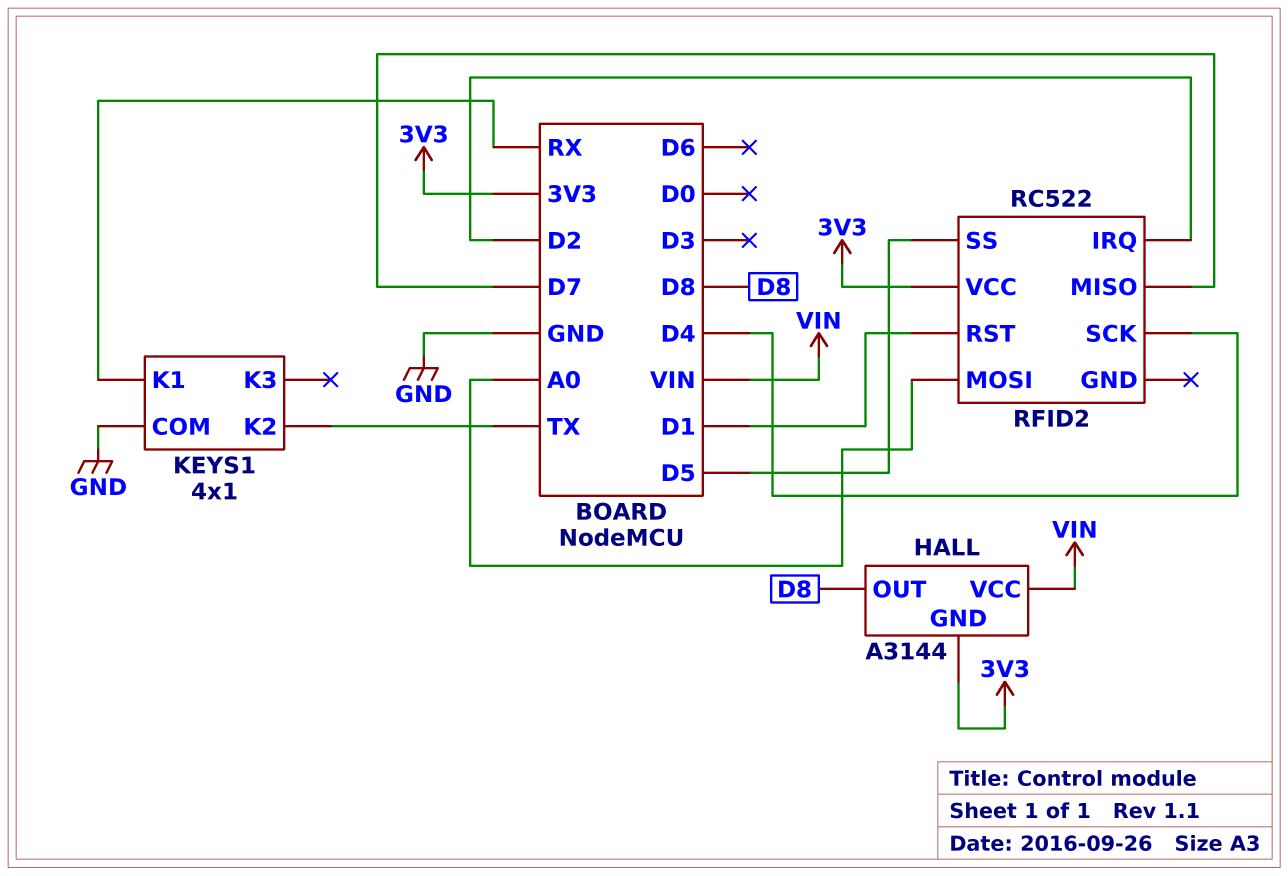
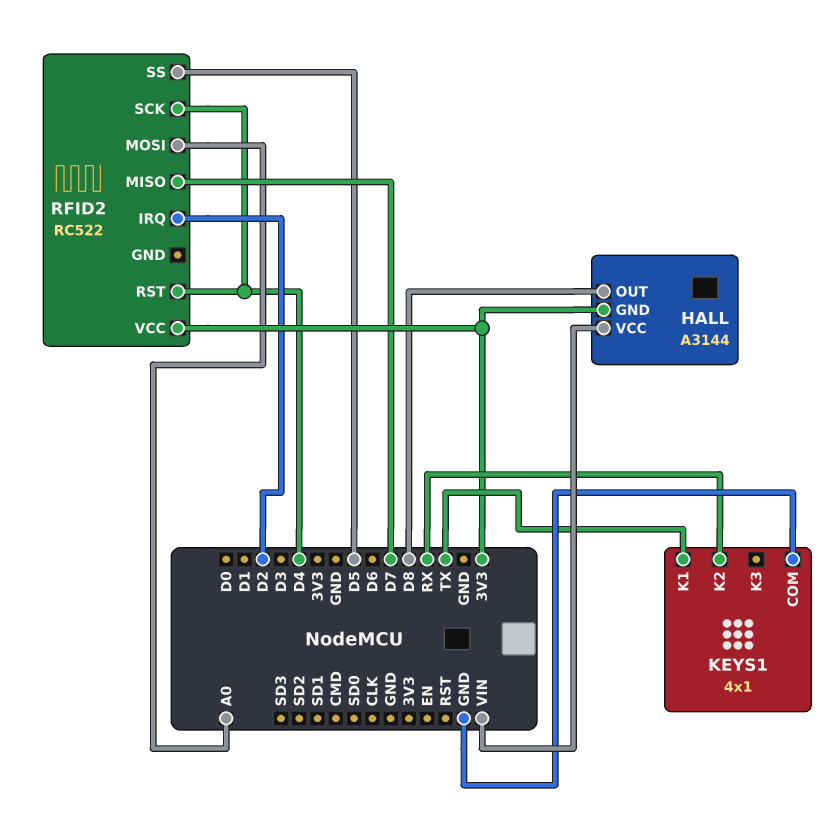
KEYS1 pin K1: RX -> TX
KEYS1 pin K2: TX -> RX
RFID2 pin RST: D1 -> D4

